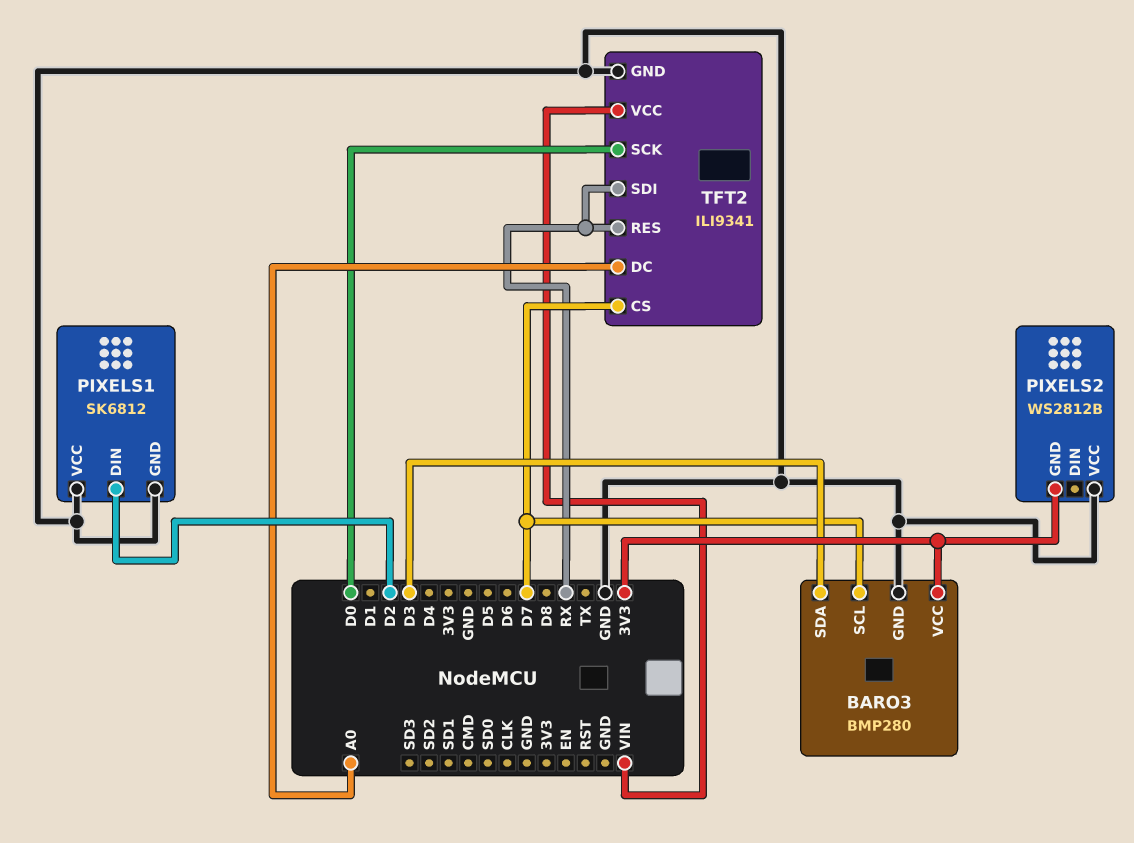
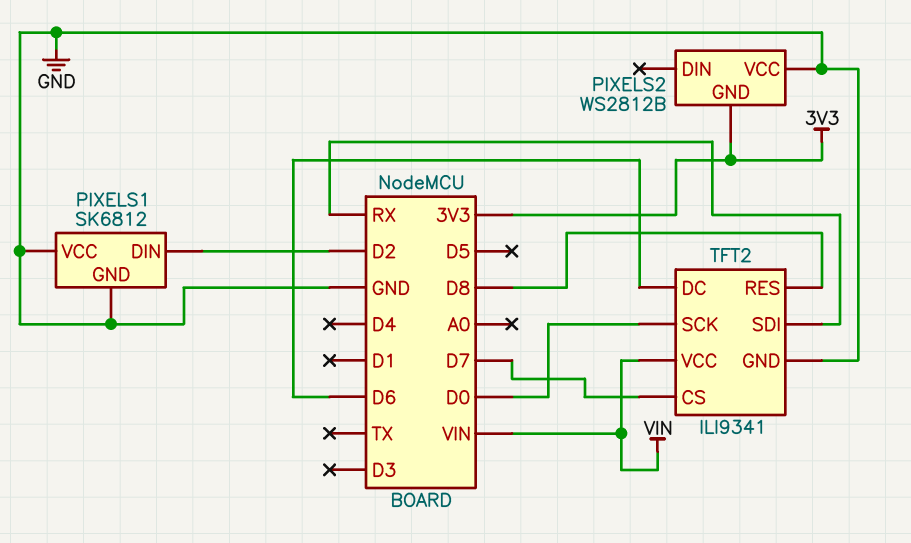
BARO3: BMP280 -> none
BARO3 pin GND: GND -> none
BARO3 pin SCL: D7 -> none
BARO3 pin SDA: D3 -> none
BARO3 pin VCC: 3V3 -> none
TFT2 pin DC: A0 -> D6
TFT2 pin RES: RX -> D8

